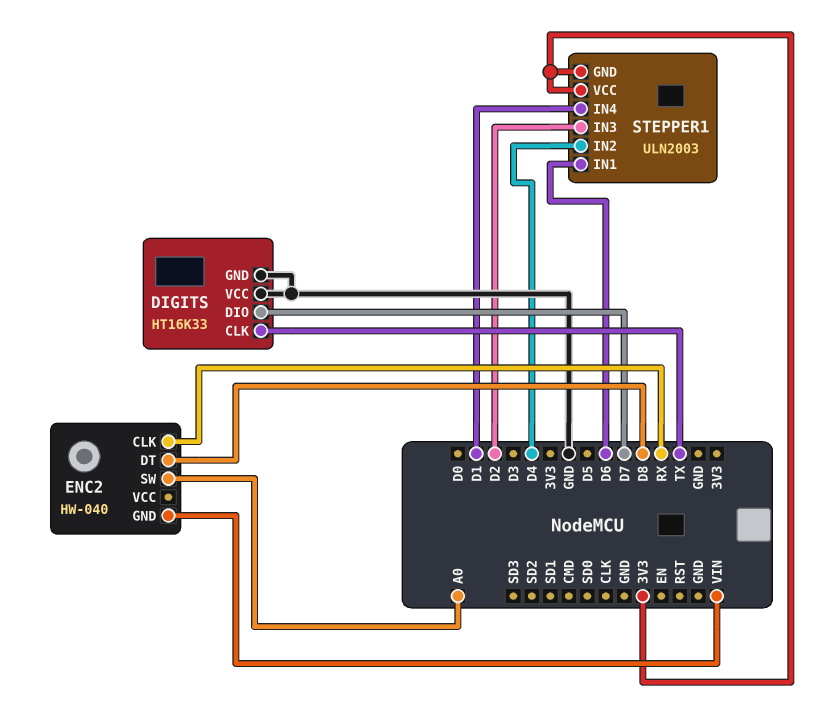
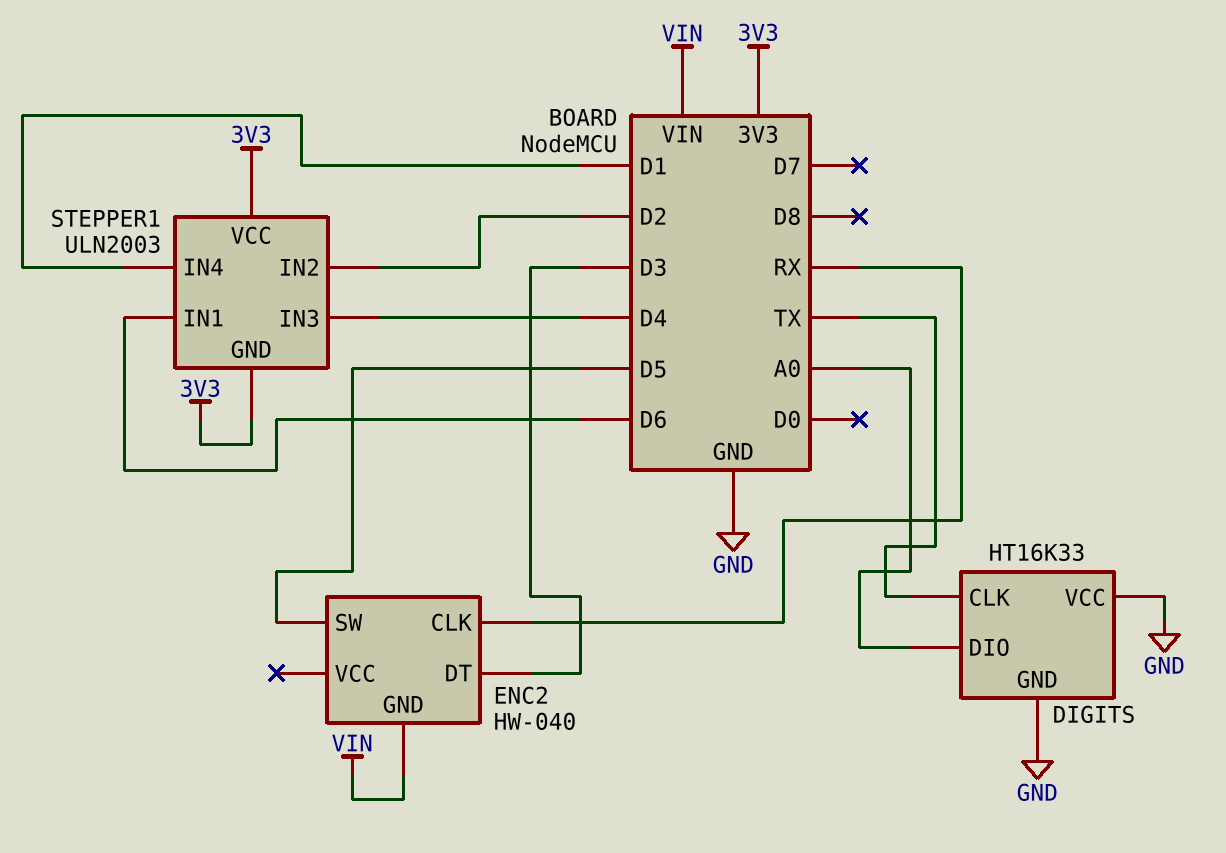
DIGITS pin DIO: D7 -> A0
ENC2 pin DT: D8 -> D3
ENC2 pin SW: A0 -> D5
STEPPER1 pin IN2: D4 -> D2
STEPPER1 pin IN3: D2 -> D4

